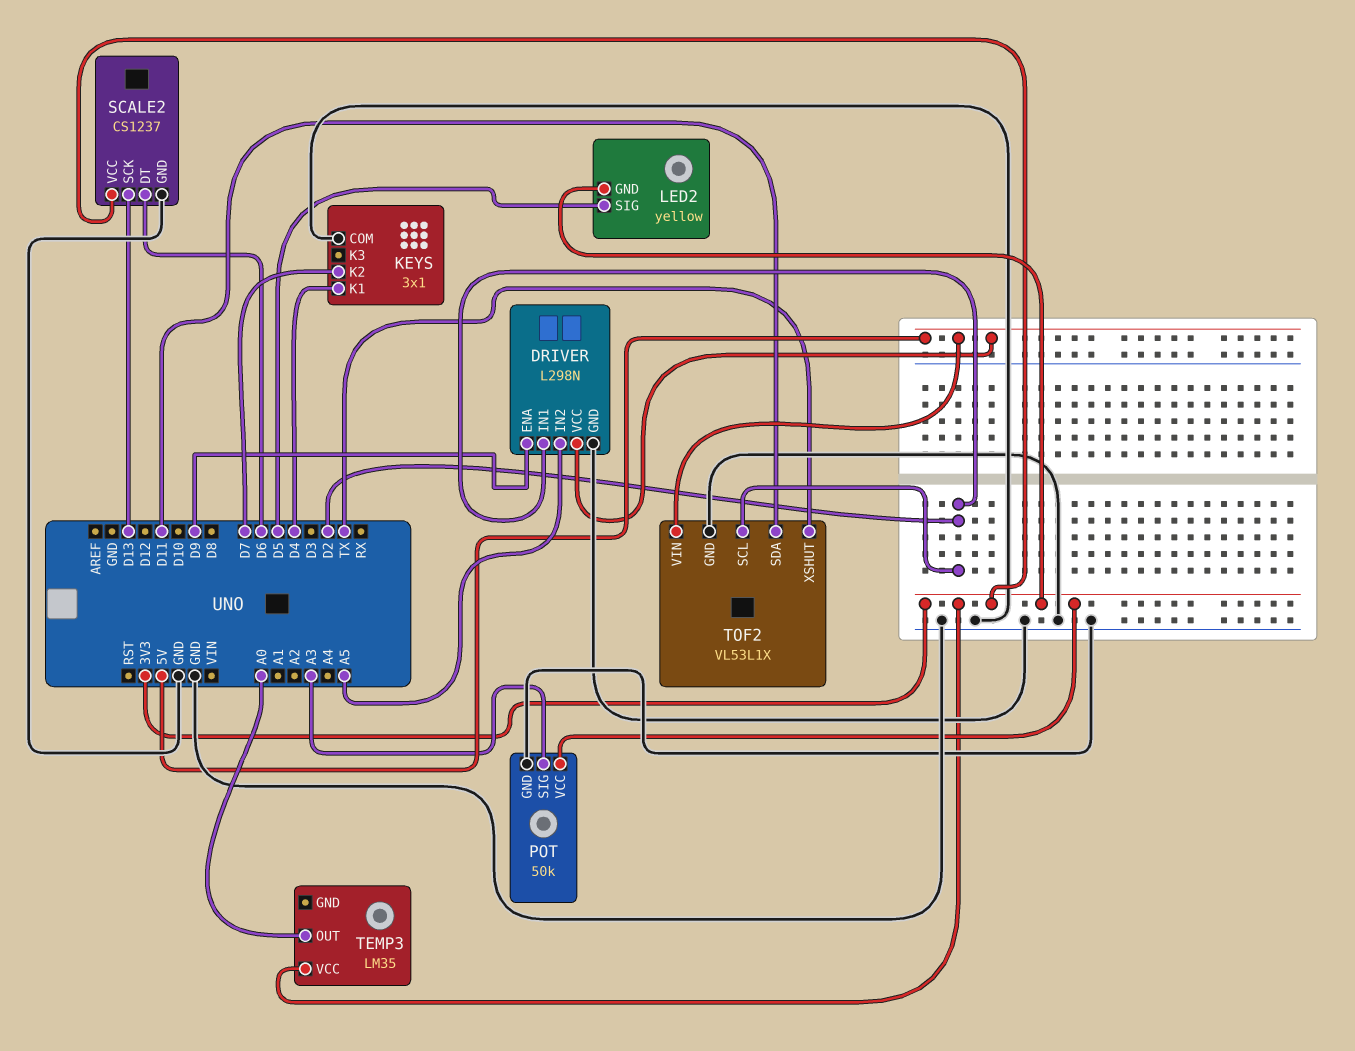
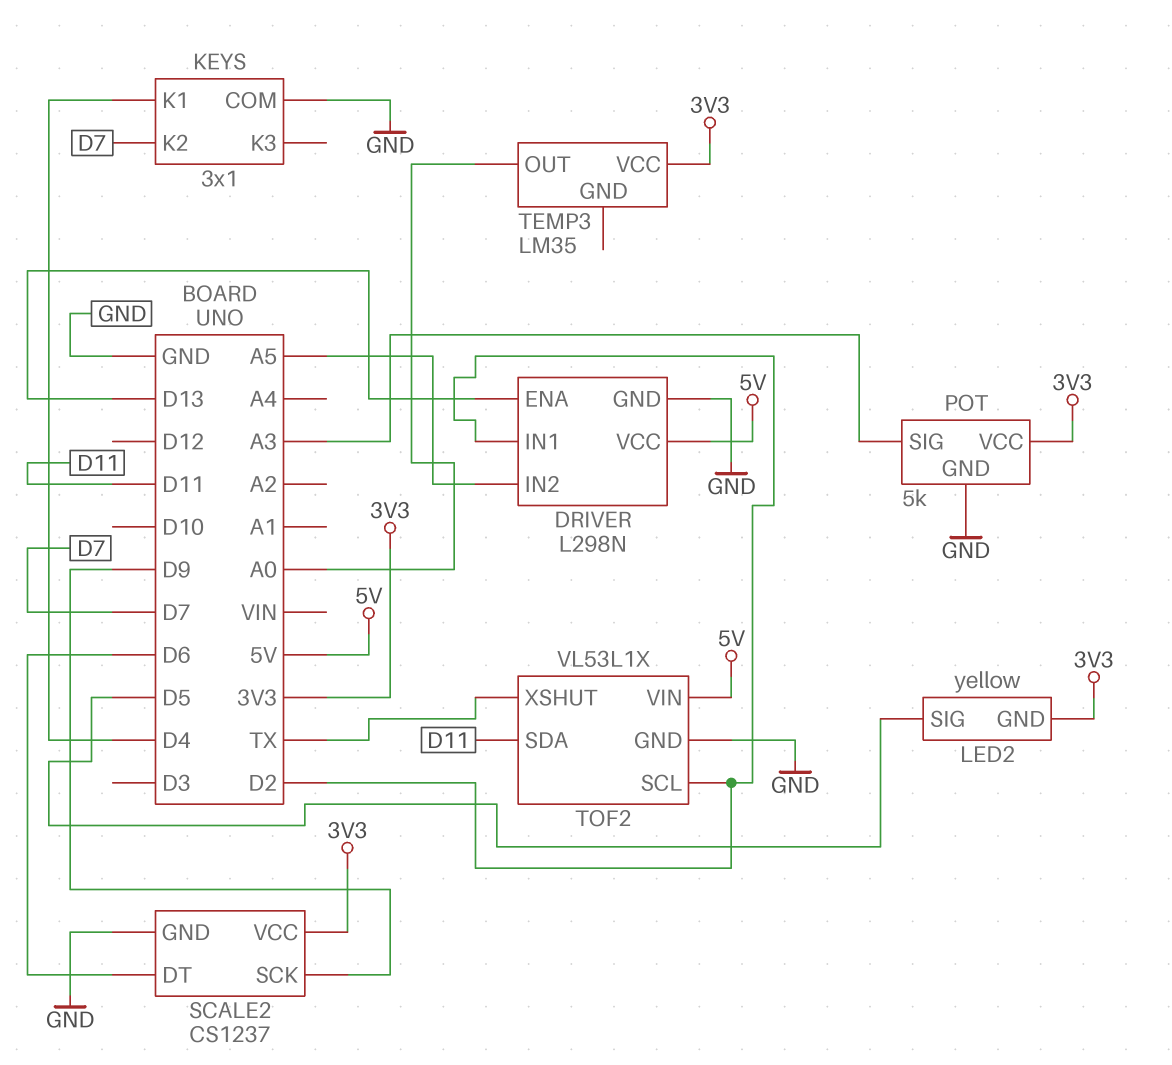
DRIVER pin ENA: D9 -> D13
POT: 50k -> 5k
SCALE2 pin SCK: D13 -> D9

